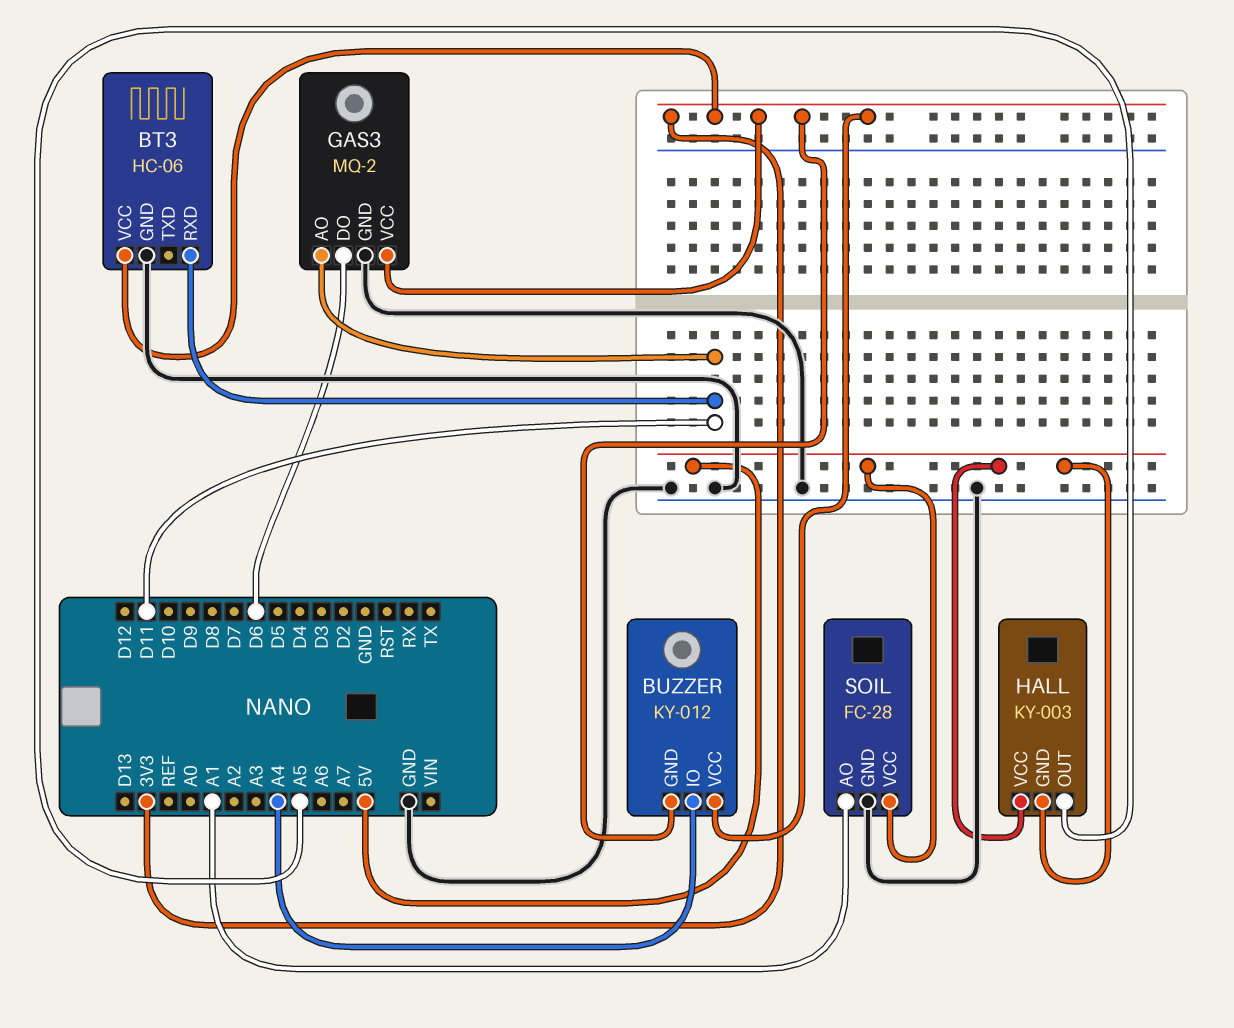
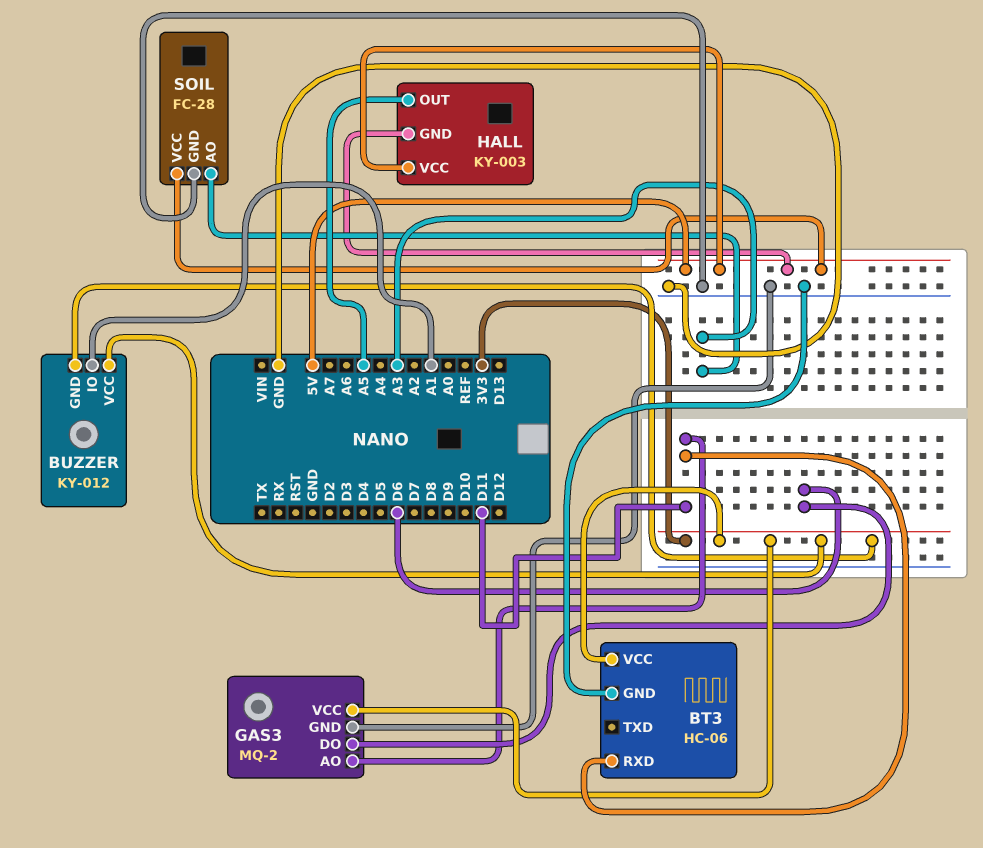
BUZZER pin IO: A4 -> A1
SOIL pin AO: A1 -> A3

